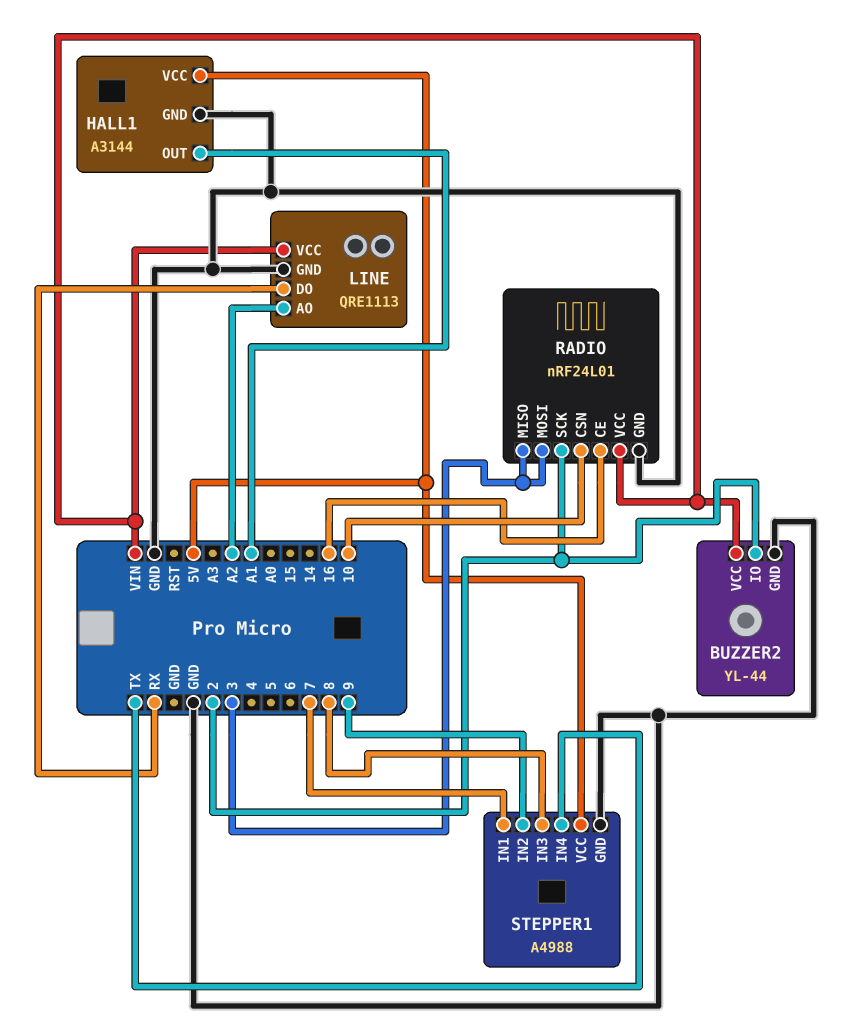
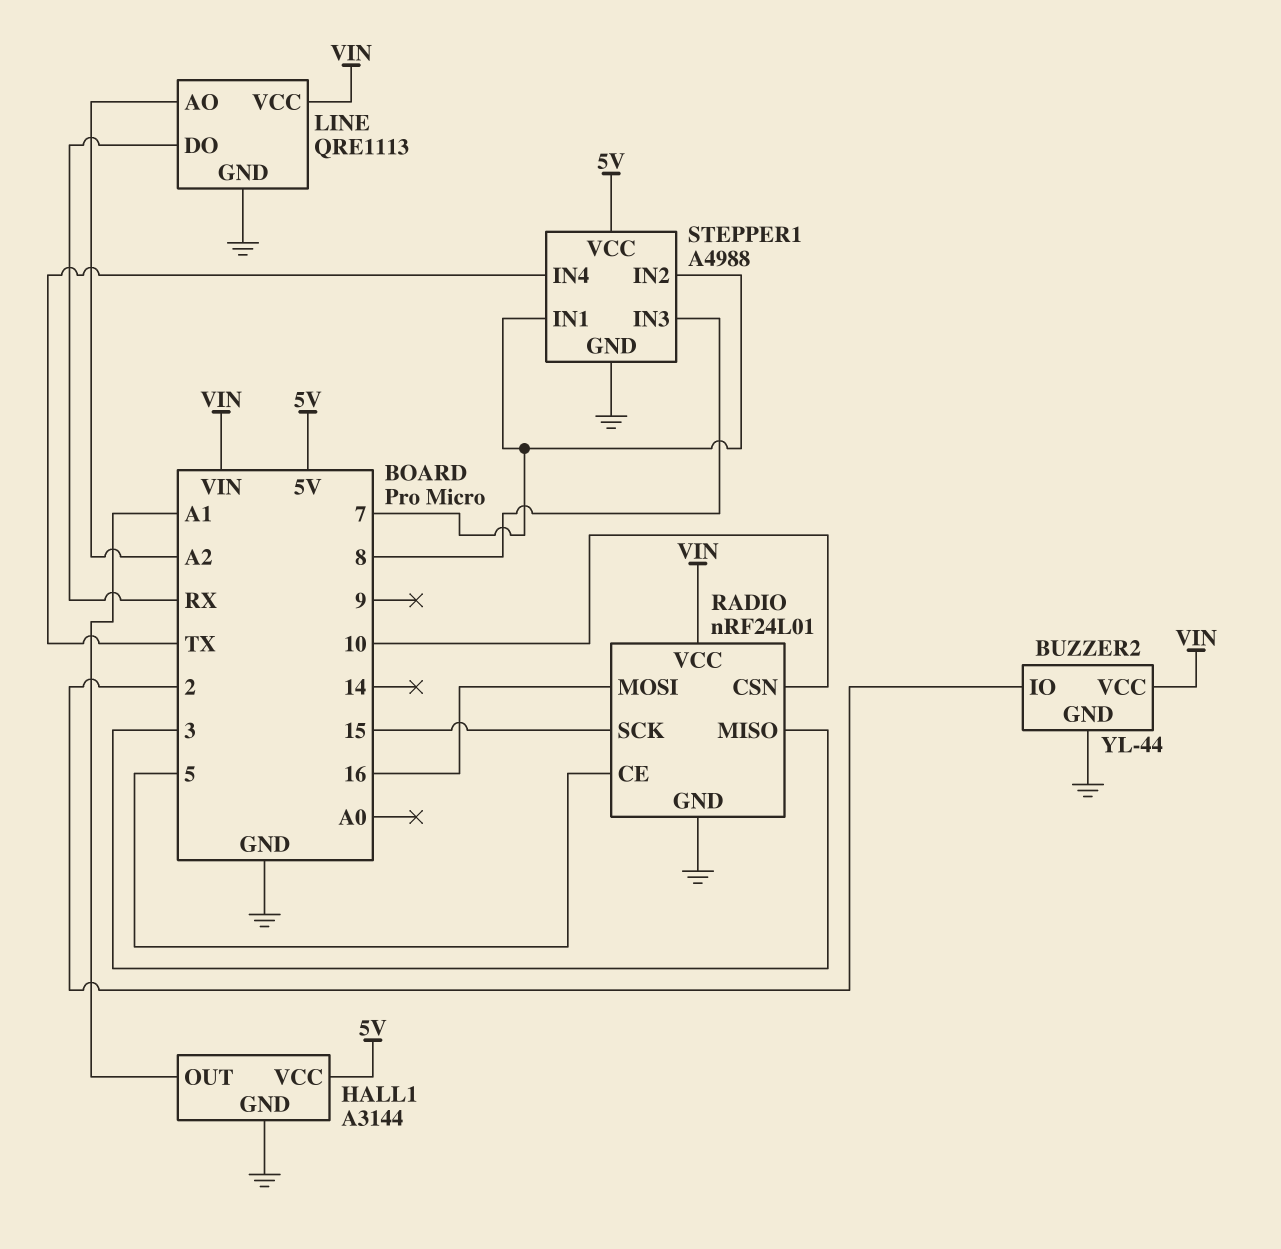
RADIO pin CE: 16 -> 5
RADIO pin MOSI: 3 -> 16
RADIO pin SCK: 2 -> 15
STEPPER1 pin IN2: 9 -> 7

